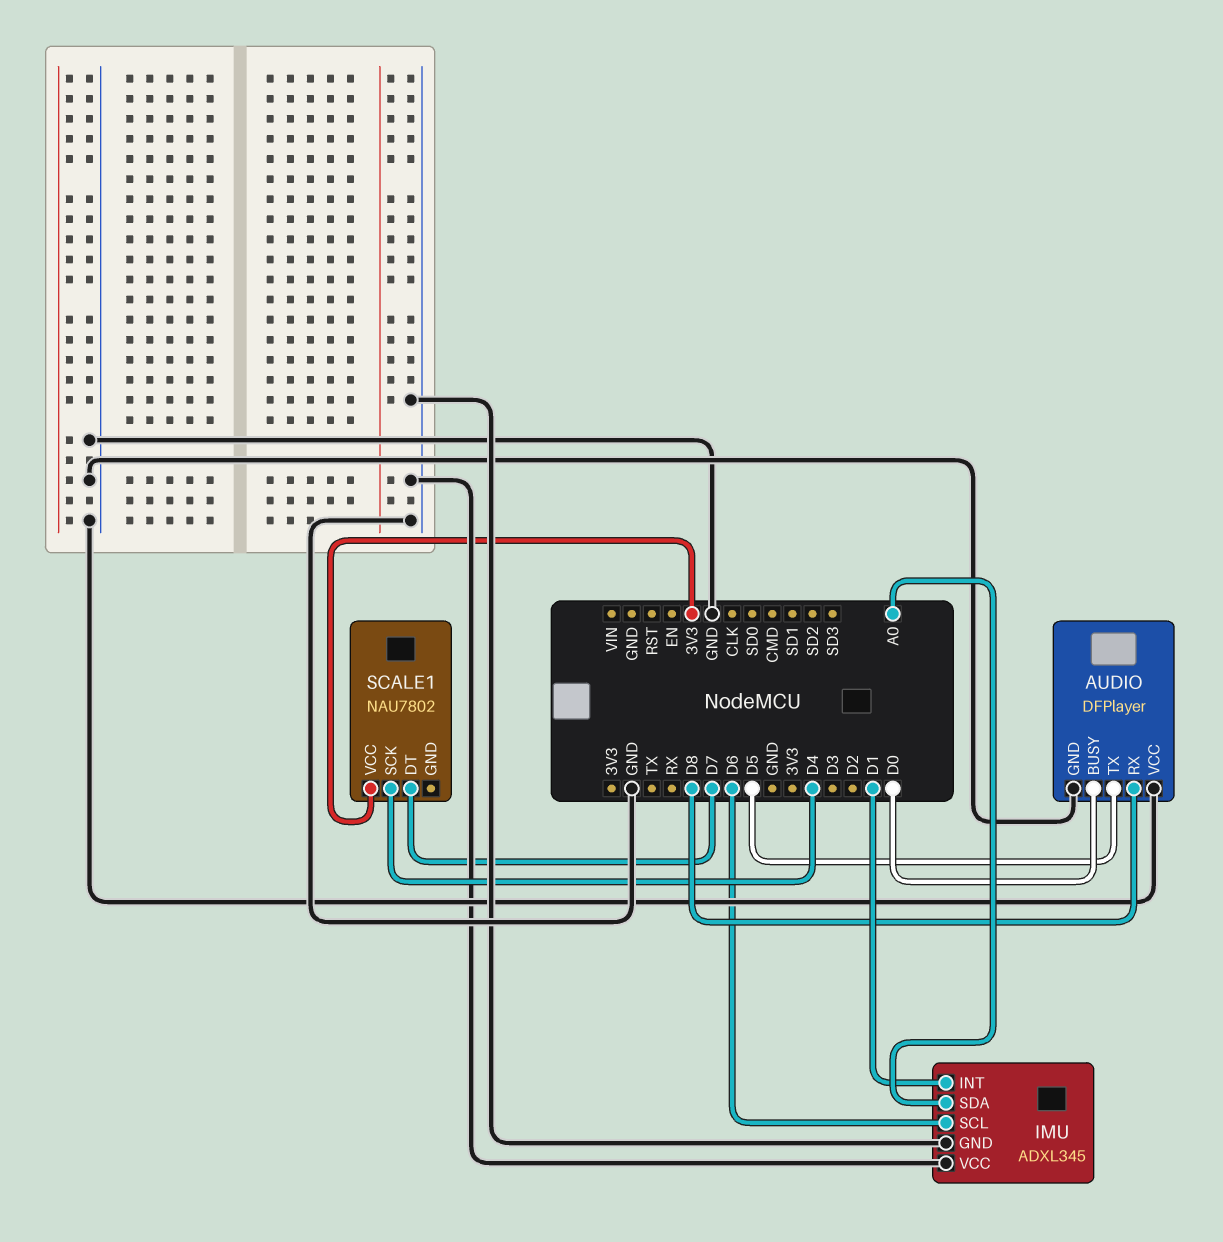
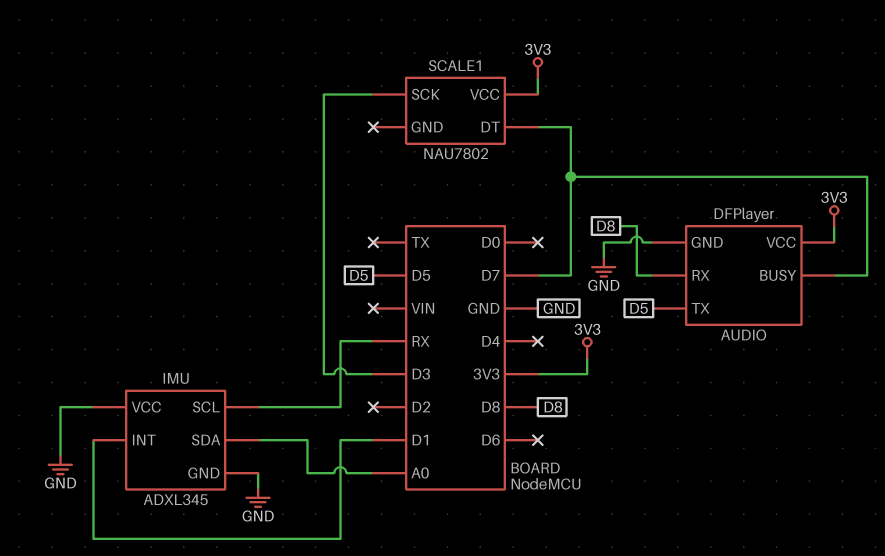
AUDIO pin BUSY: D0 -> D7
AUDIO pin VCC: GND -> 3V3
IMU pin SCL: D6 -> RX
SCALE1 pin SCK: D4 -> D3

